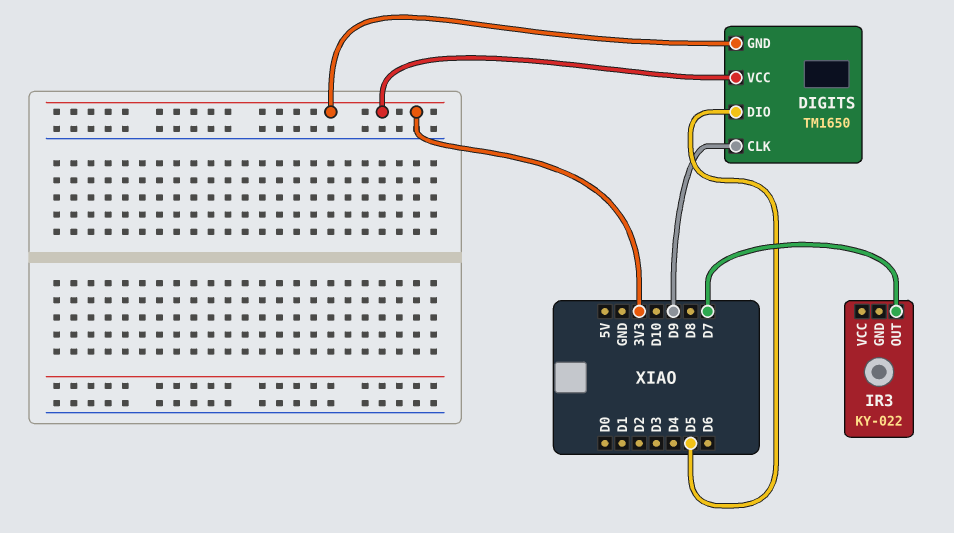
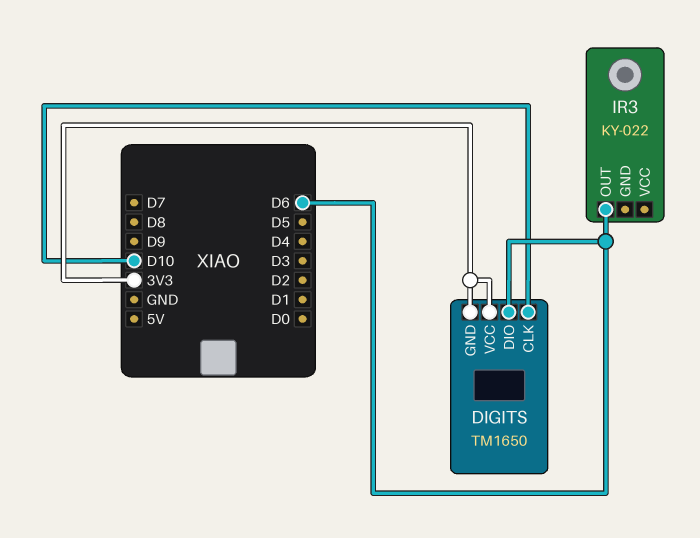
DIGITS pin CLK: D9 -> D10
DIGITS pin DIO: D5 -> D6
IR3 pin OUT: D7 -> D6

